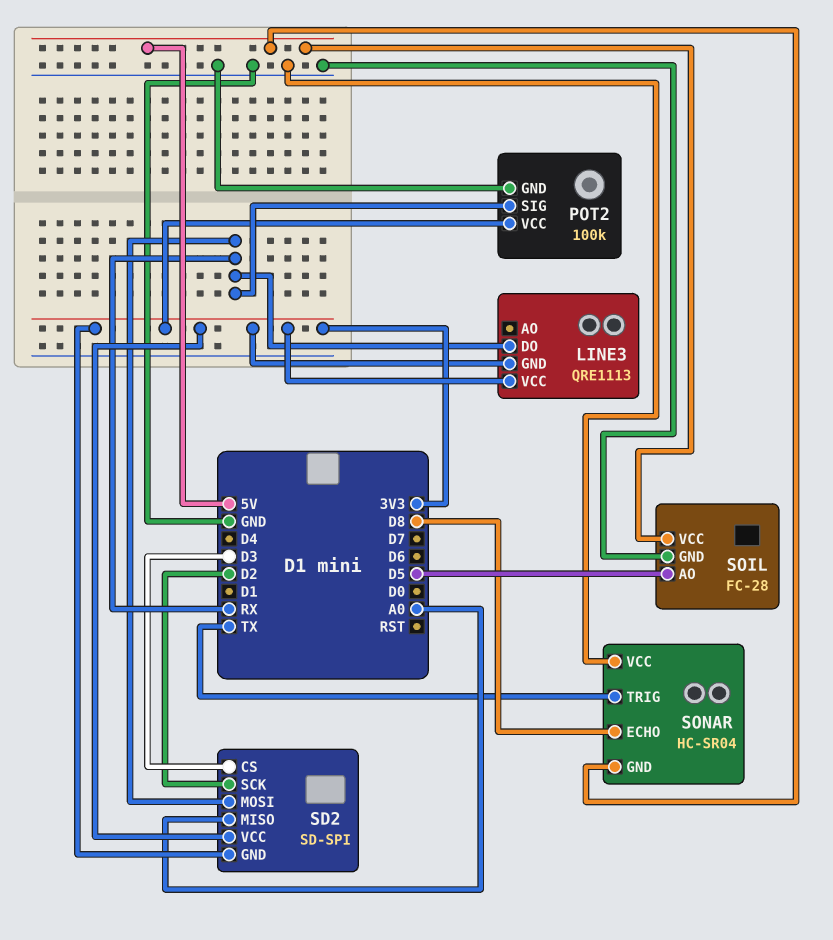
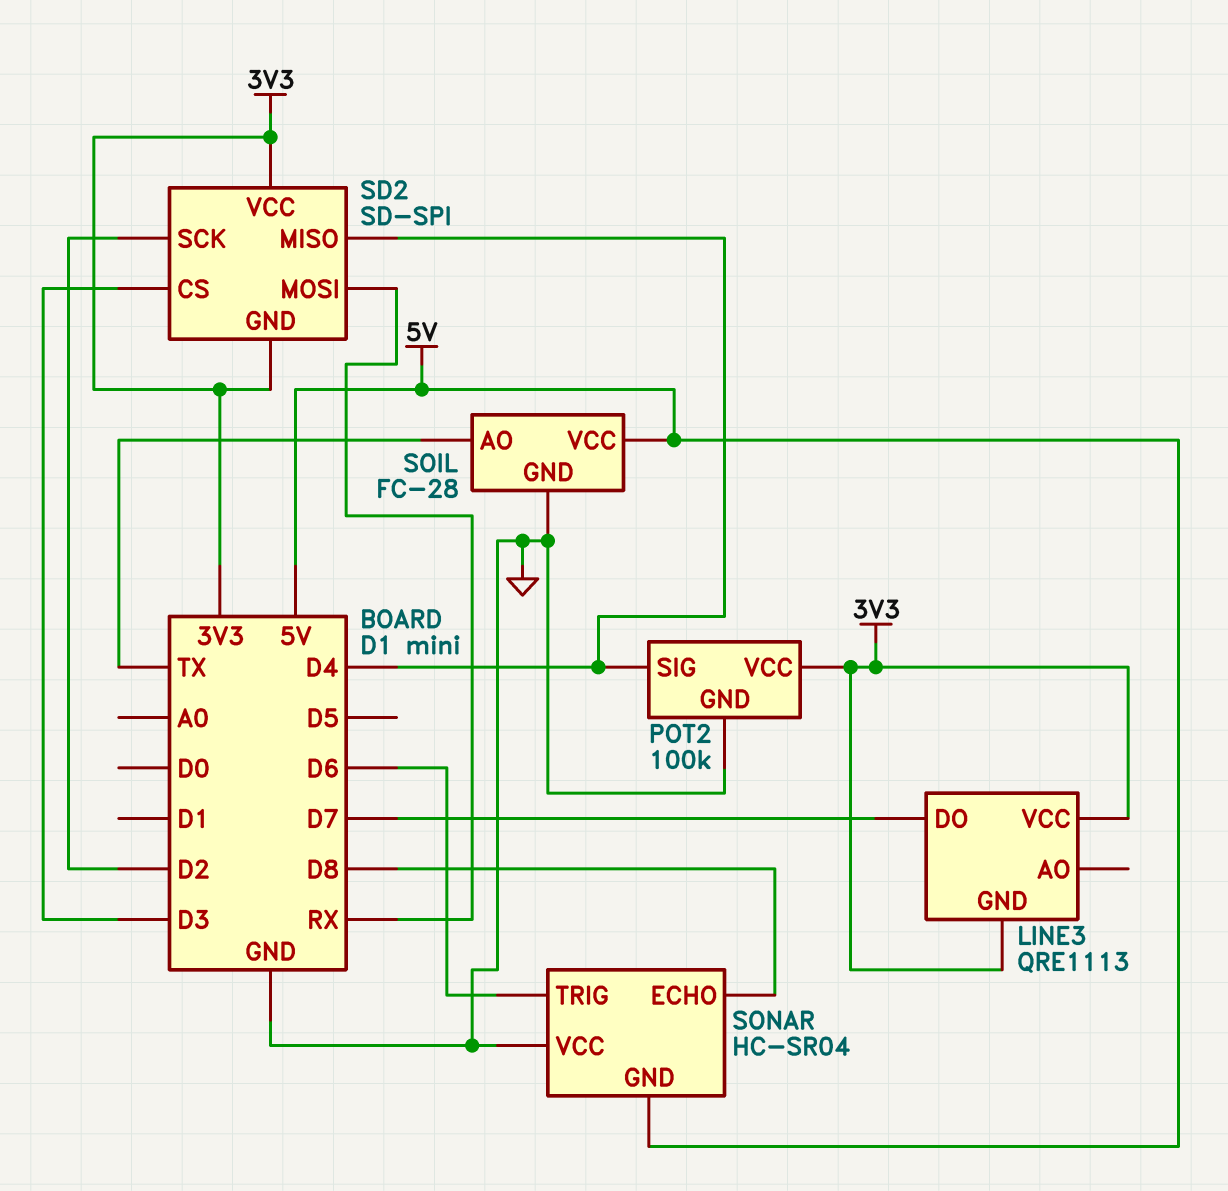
LINE3 pin DO: RX -> D7
POT2 pin SIG: RX -> D4
SD2 pin MISO: A0 -> D4
SOIL pin AO: D5 -> TX
SONAR pin TRIG: TX -> D6

